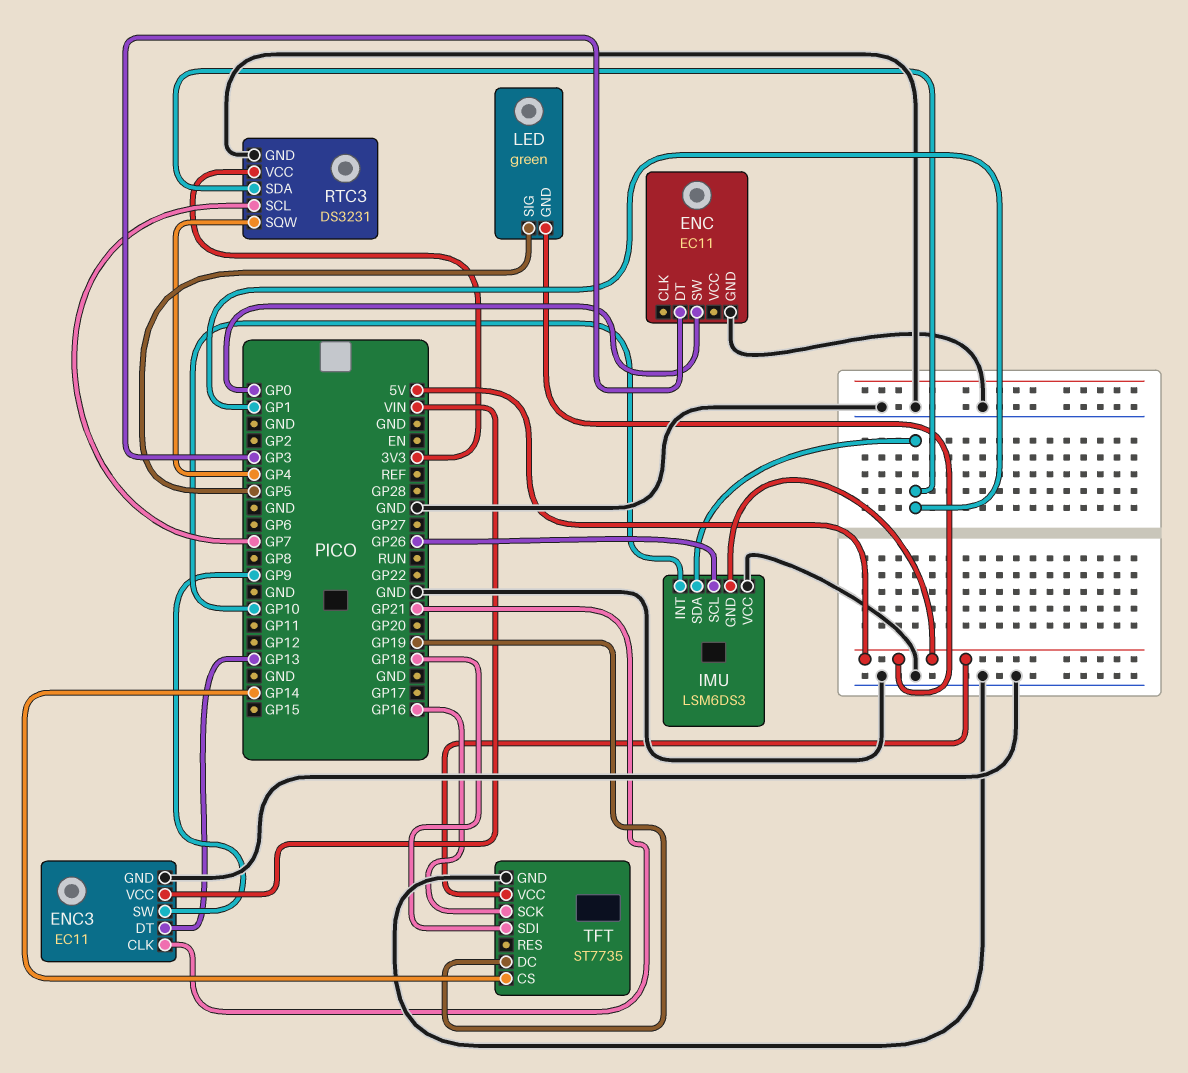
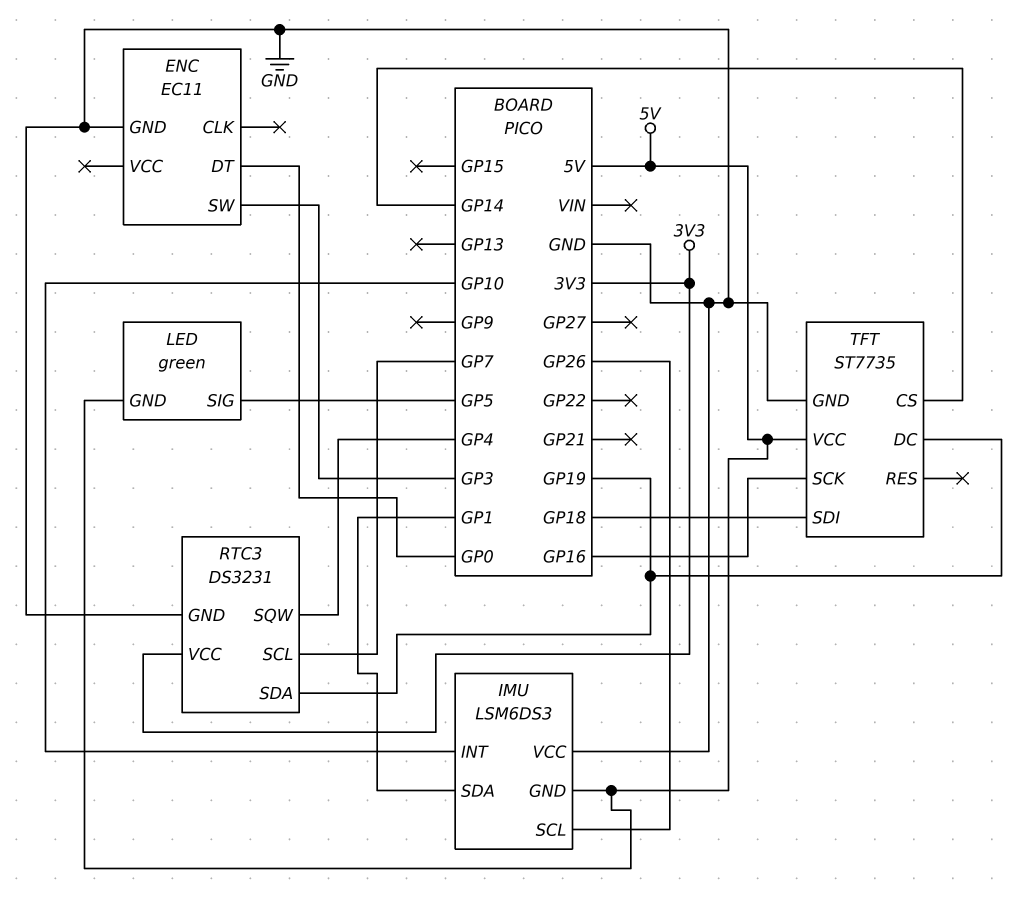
ENC pin DT: GP3 -> GP0
ENC pin SW: GP0 -> GP3
ENC3: EC11 -> none
ENC3 pin CLK: GP21 -> none
ENC3 pin DT: GP13 -> none
ENC3 pin GND: GND -> none
ENC3 pin SW: GP9 -> none
ENC3 pin VCC: VIN -> none
RTC3 pin SDA: GP1 -> GP19

